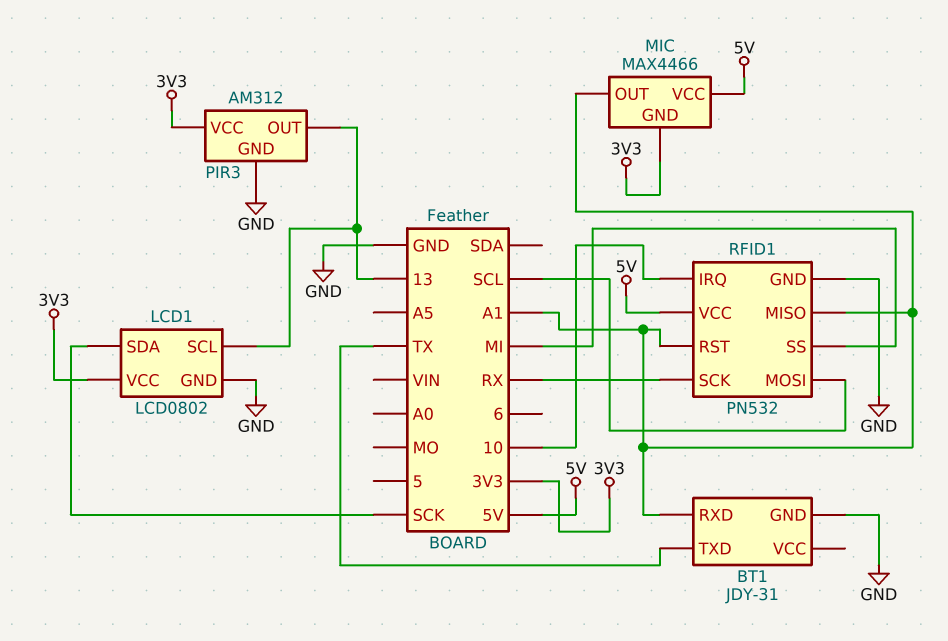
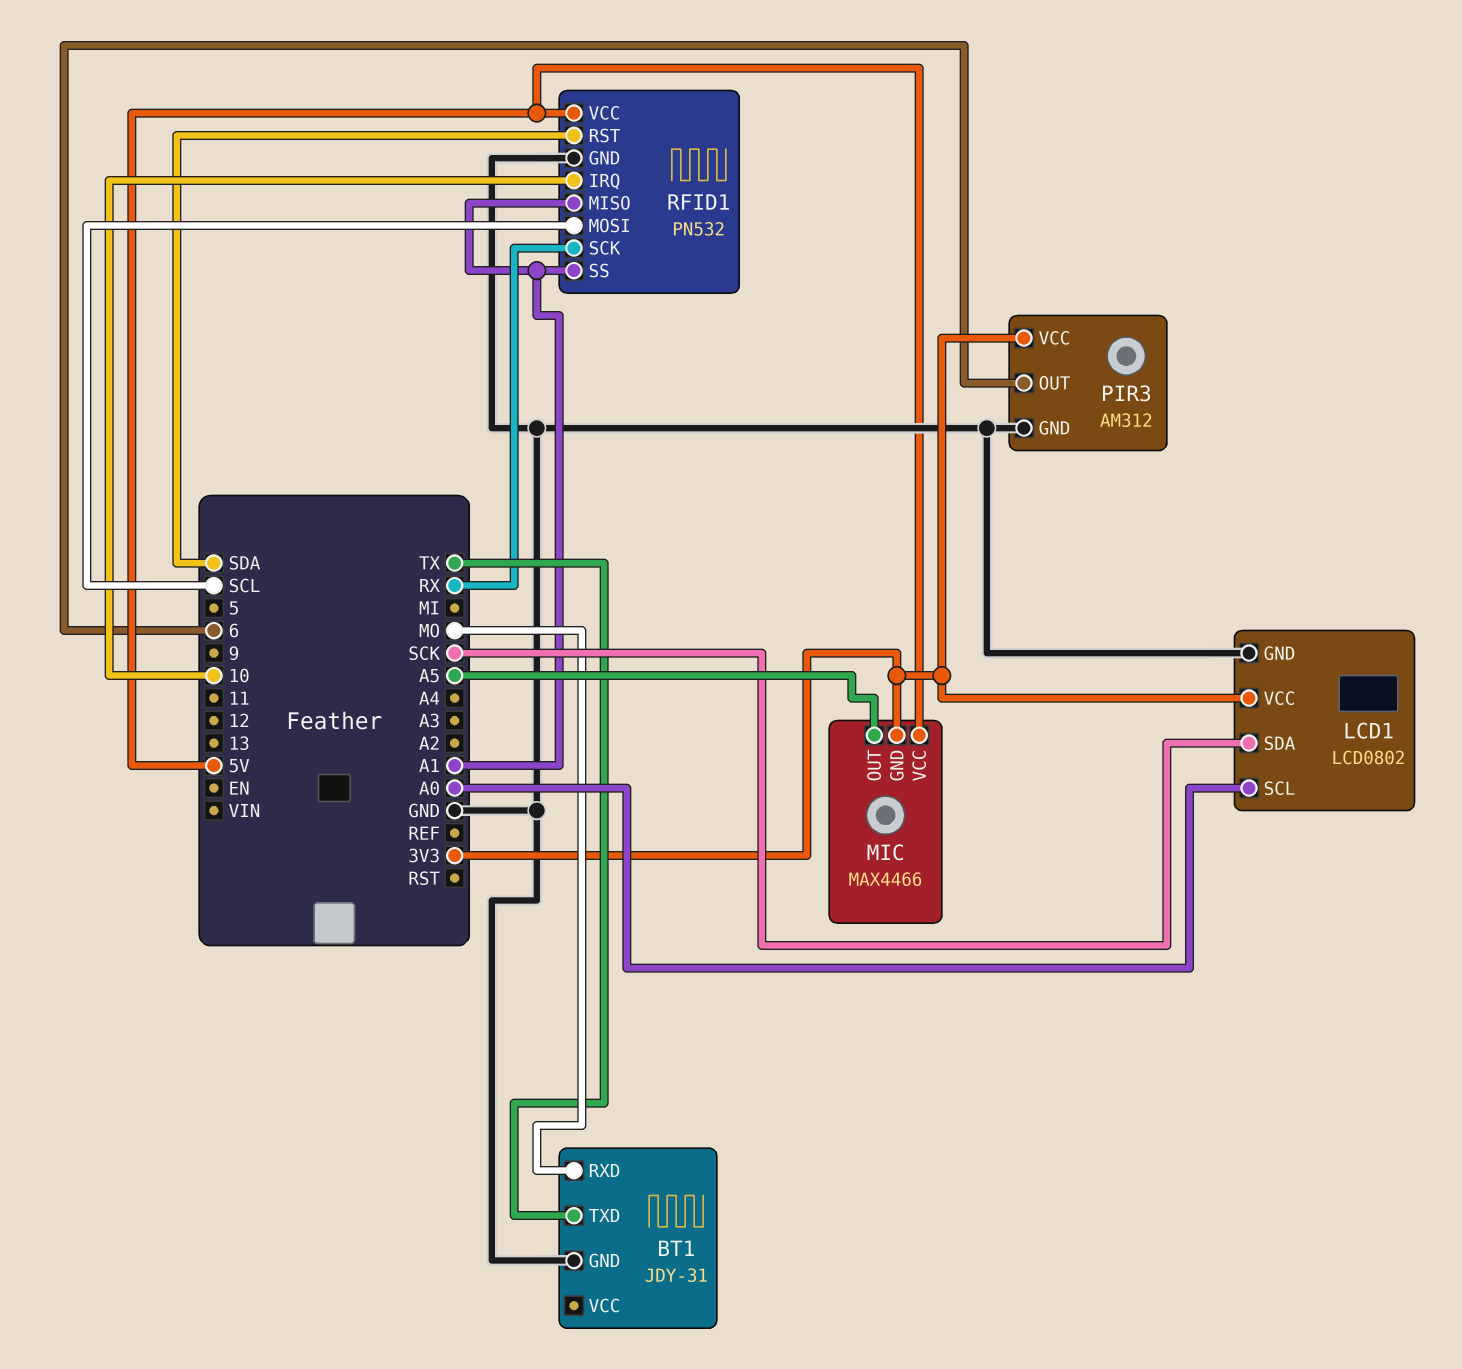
BT1 pin RXD: A1 -> MO
LCD1 pin SCL: 13 -> A0
MIC pin OUT: A1 -> A5
PIR3 pin OUT: 13 -> 6
RFID1 pin RST: A1 -> SDA
RFID1 pin SS: MI -> A1

